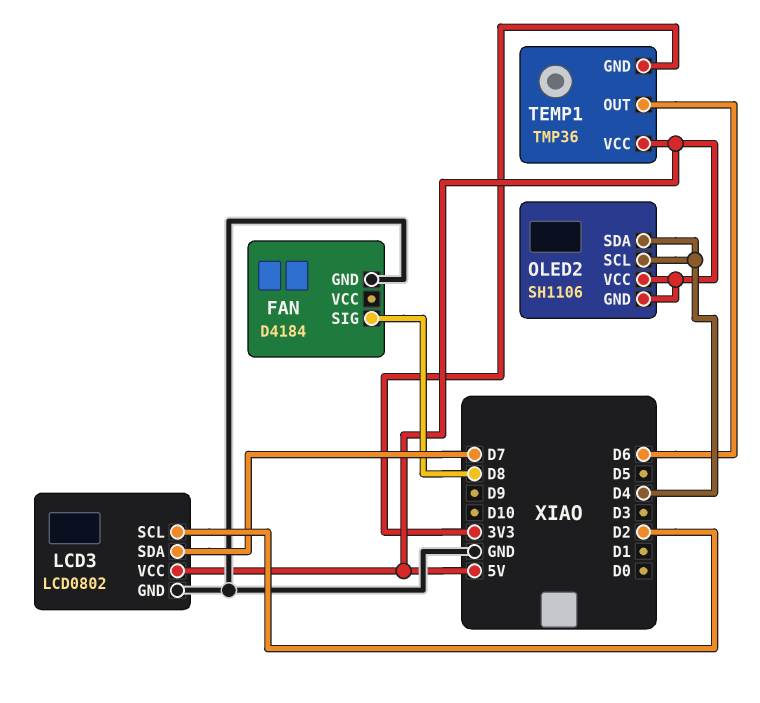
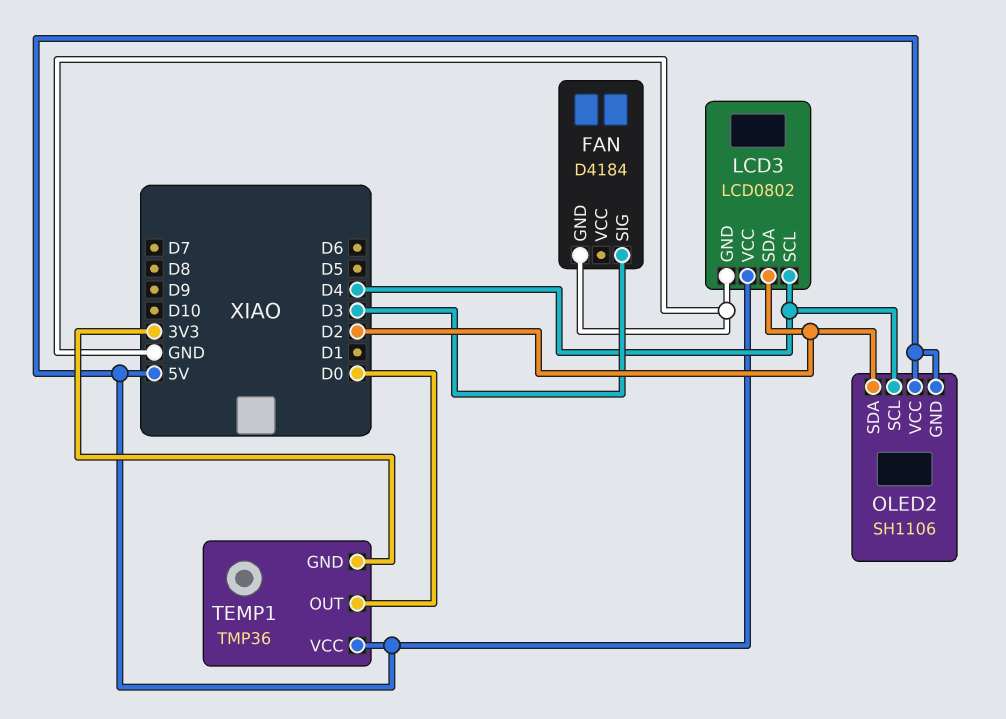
FAN pin SIG: D8 -> D3
LCD3 pin SCL: D2 -> D4
LCD3 pin SDA: D7 -> D2
OLED2 pin SDA: D4 -> D2
TEMP1 pin OUT: D6 -> D0

